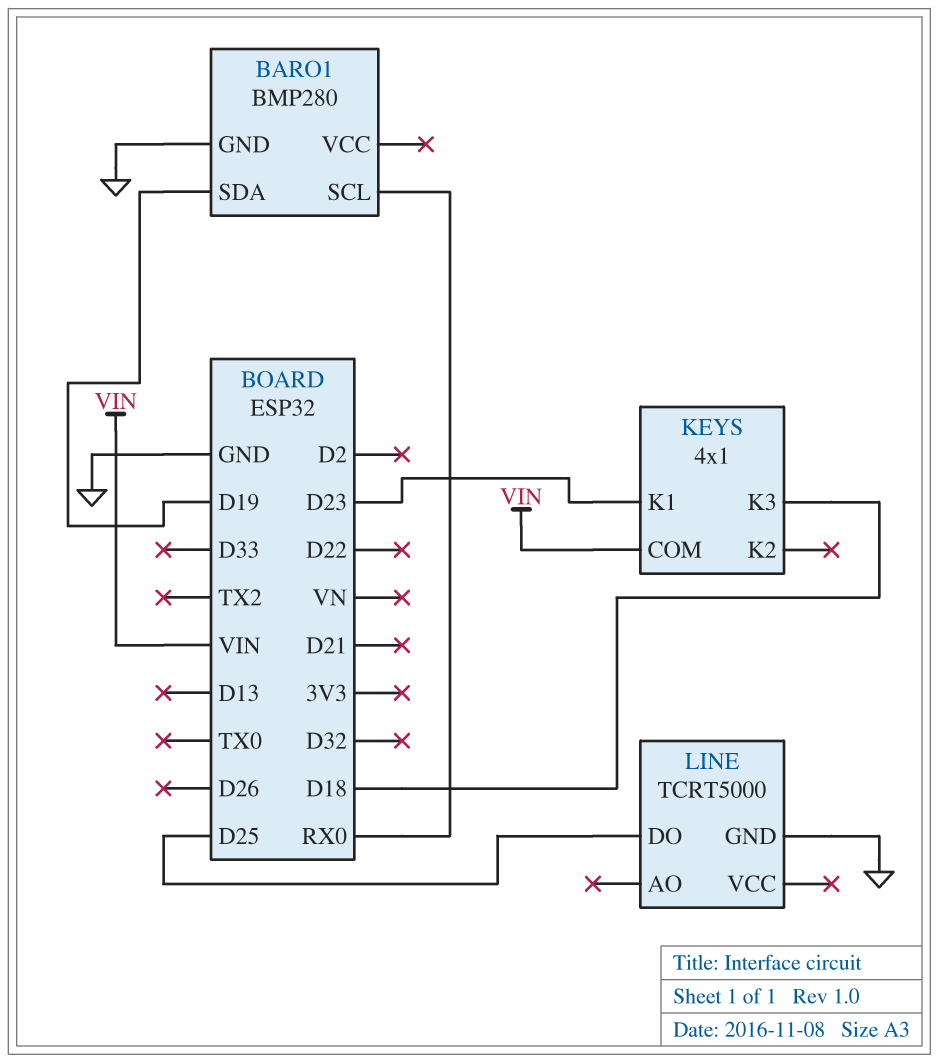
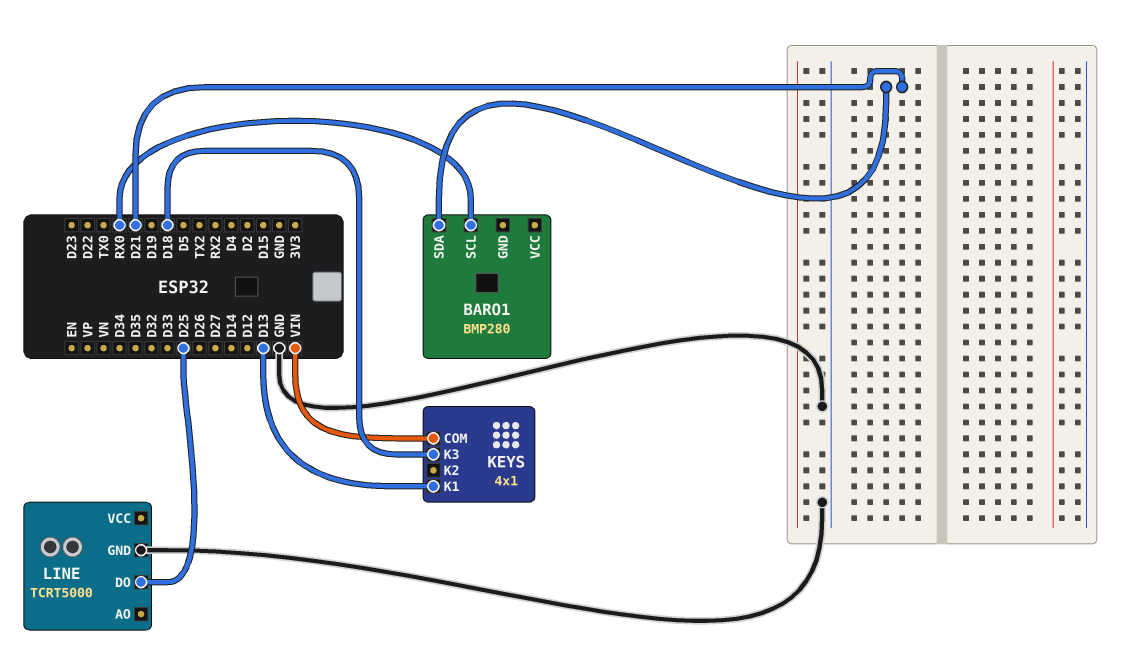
BARO1 pin GND: GND -> none
BARO1 pin SDA: D19 -> D21
KEYS pin K1: D23 -> D13

